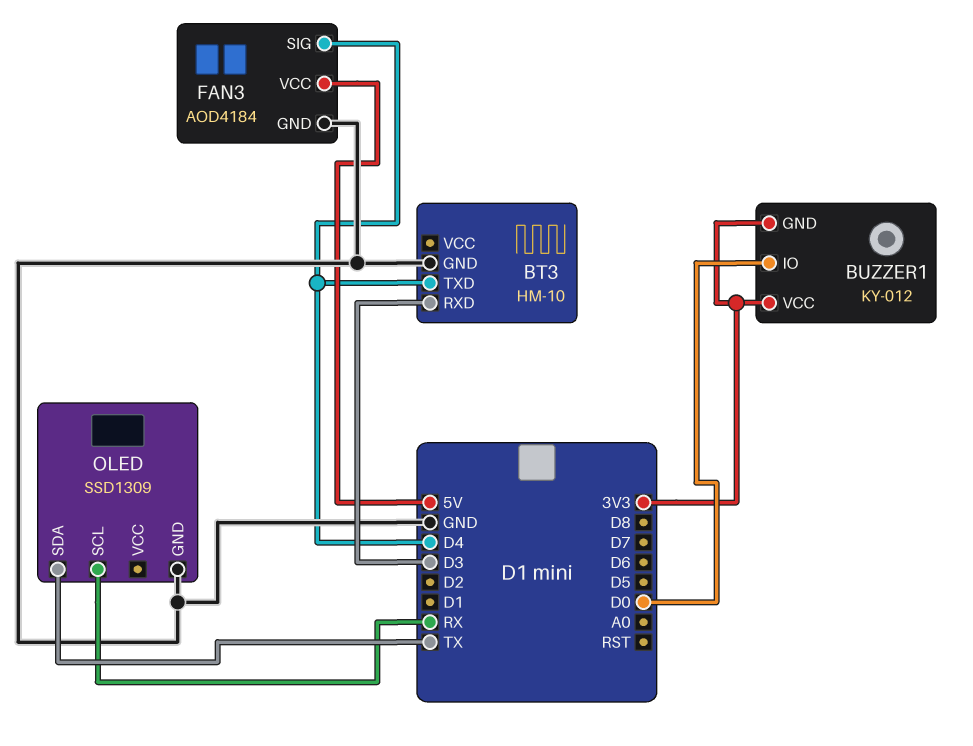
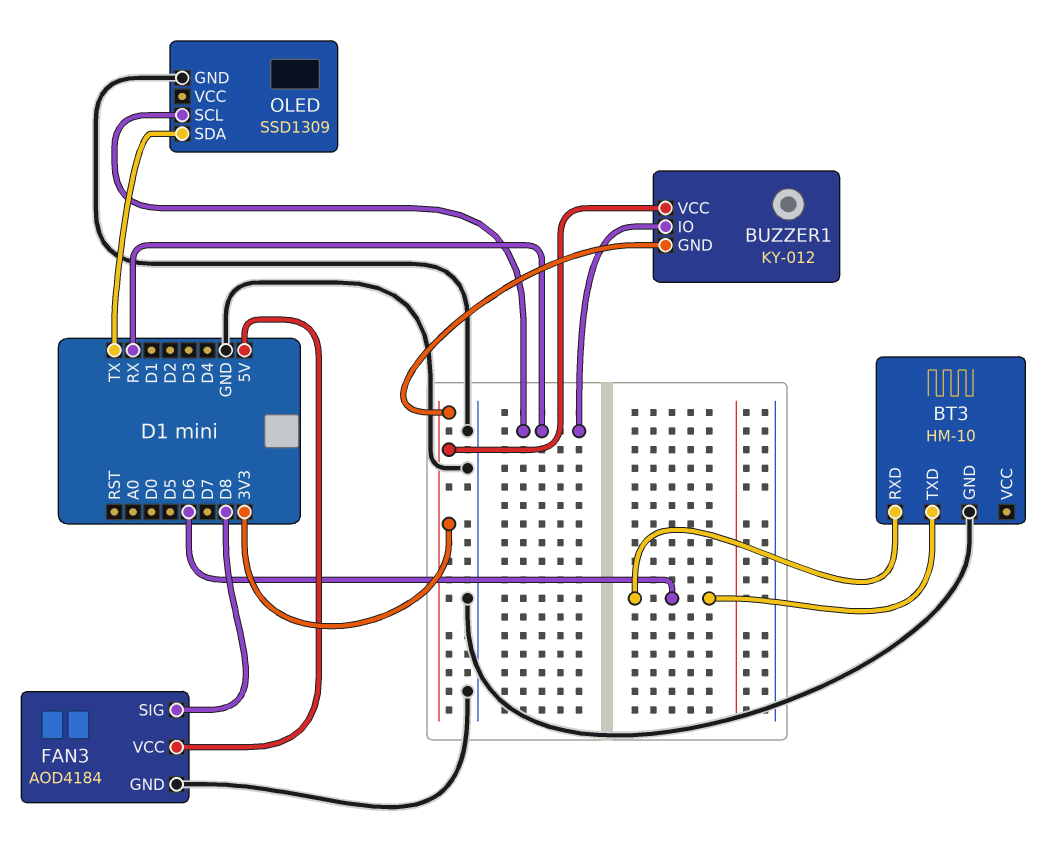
BT3 pin RXD: D3 -> D6
BT3 pin TXD: D4 -> D6
BUZZER1 pin IO: D0 -> RX
FAN3 pin SIG: D4 -> D8

